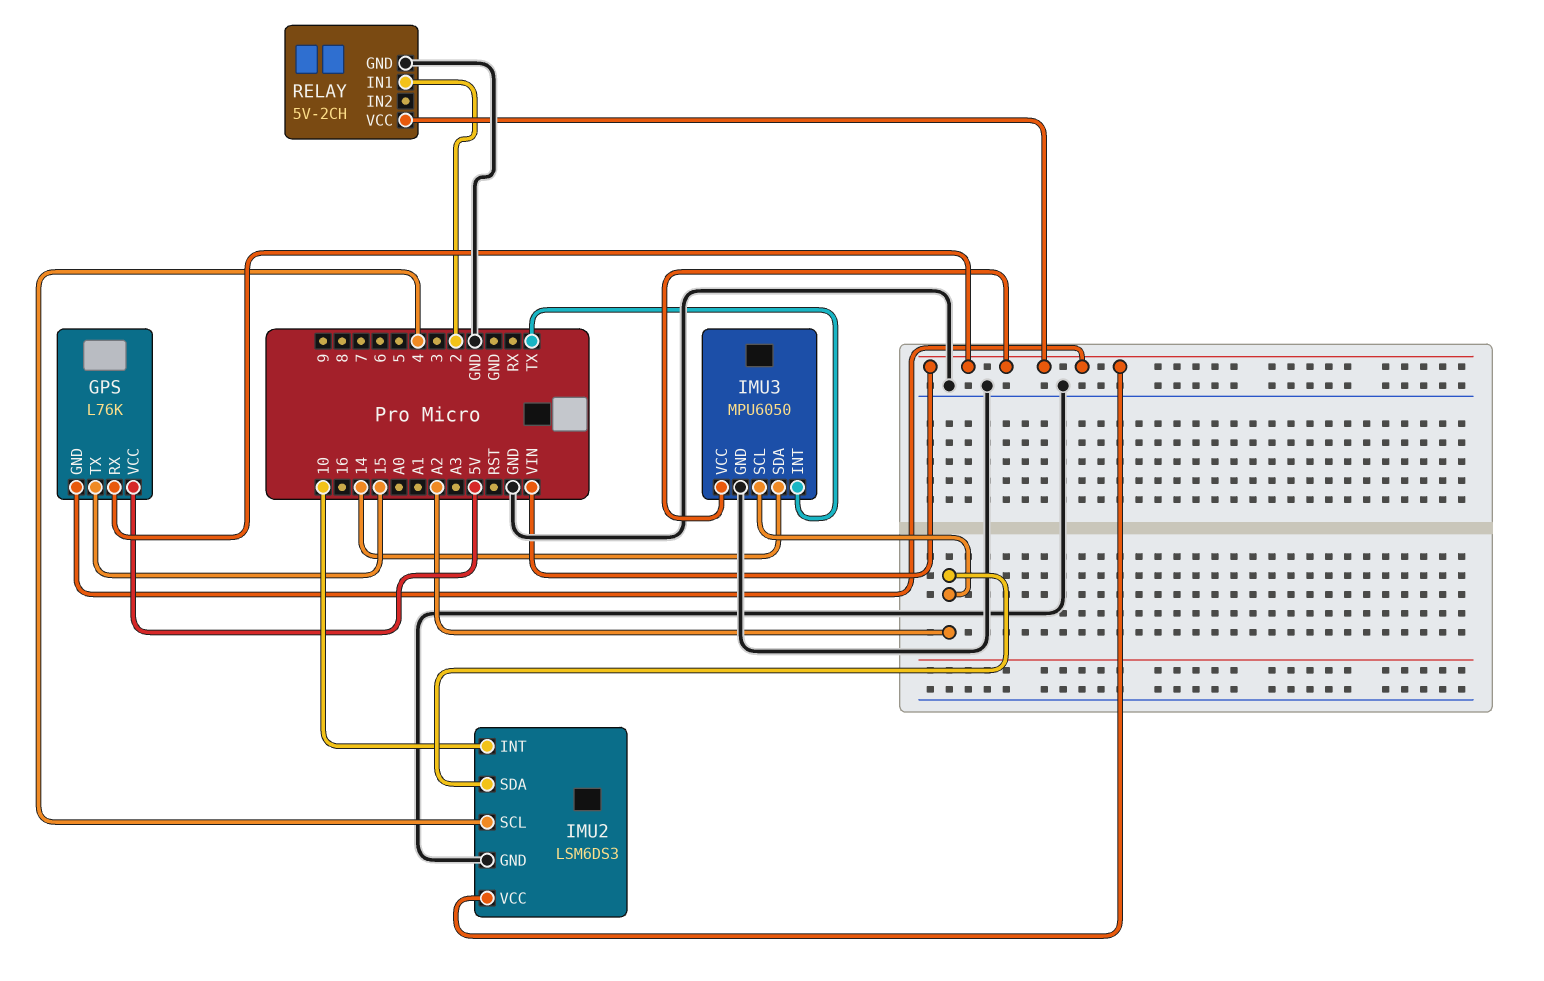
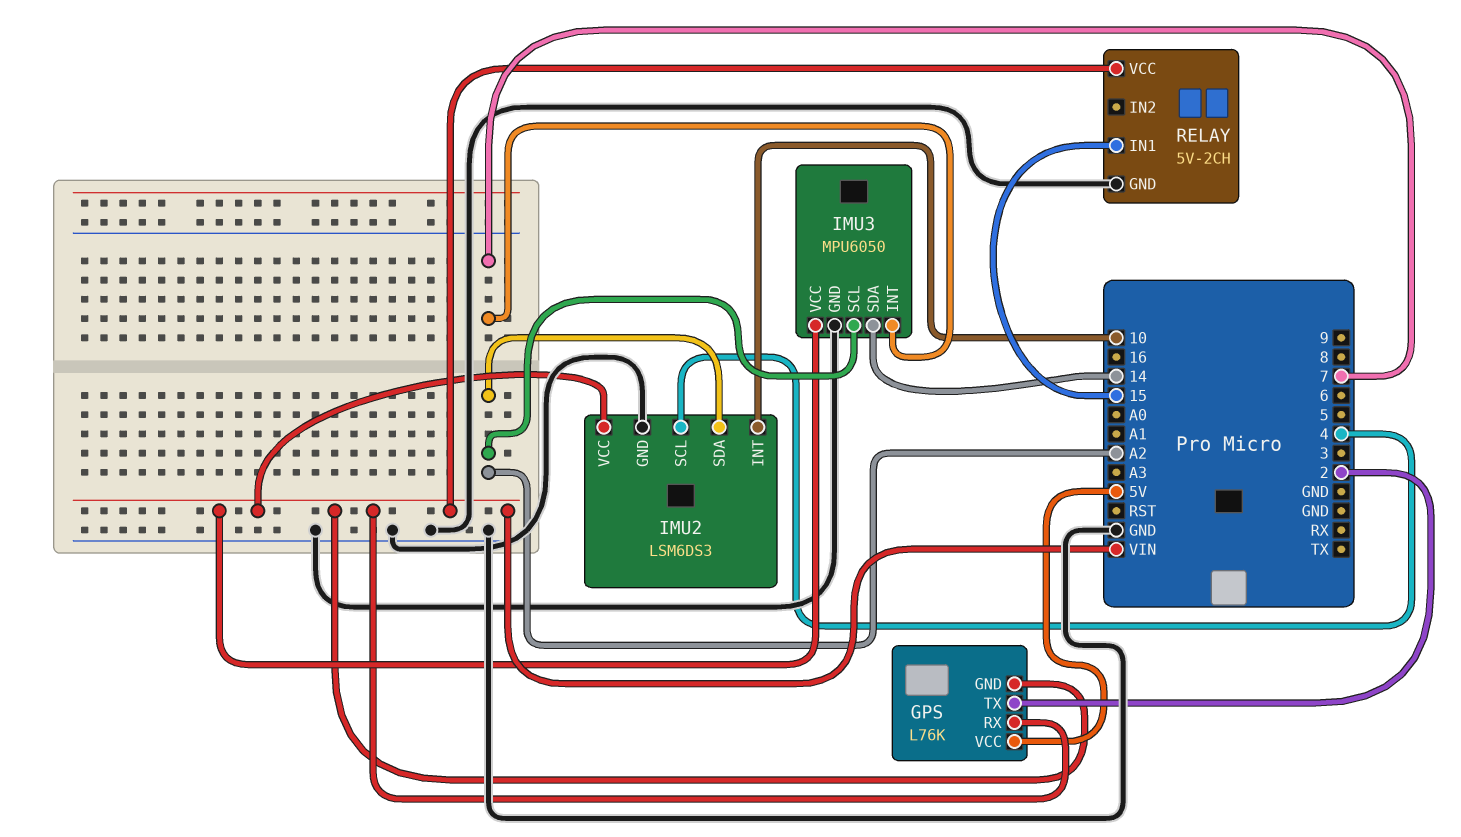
GPS pin TX: 15 -> 2
IMU3 pin INT: TX -> 7
RELAY pin IN1: 2 -> 15

